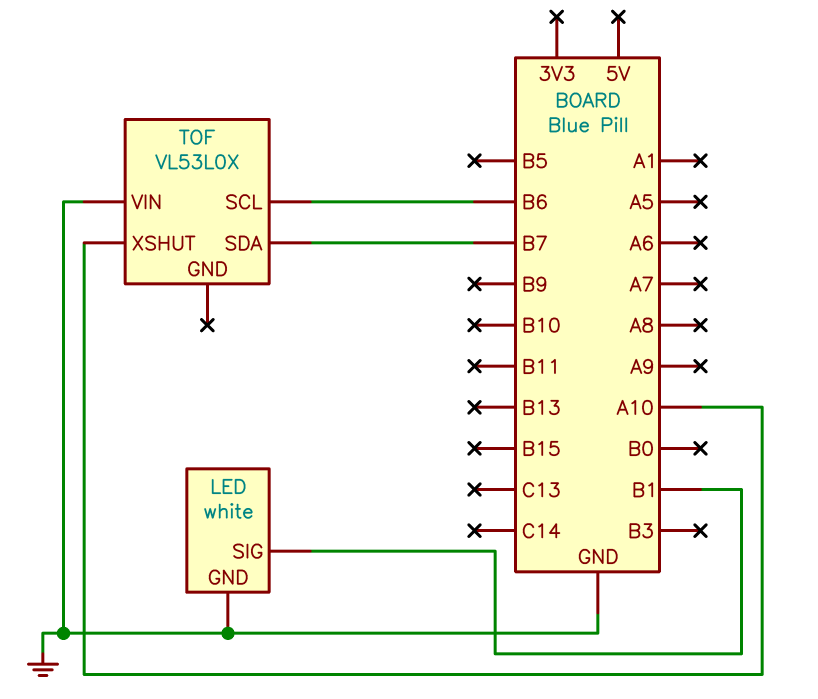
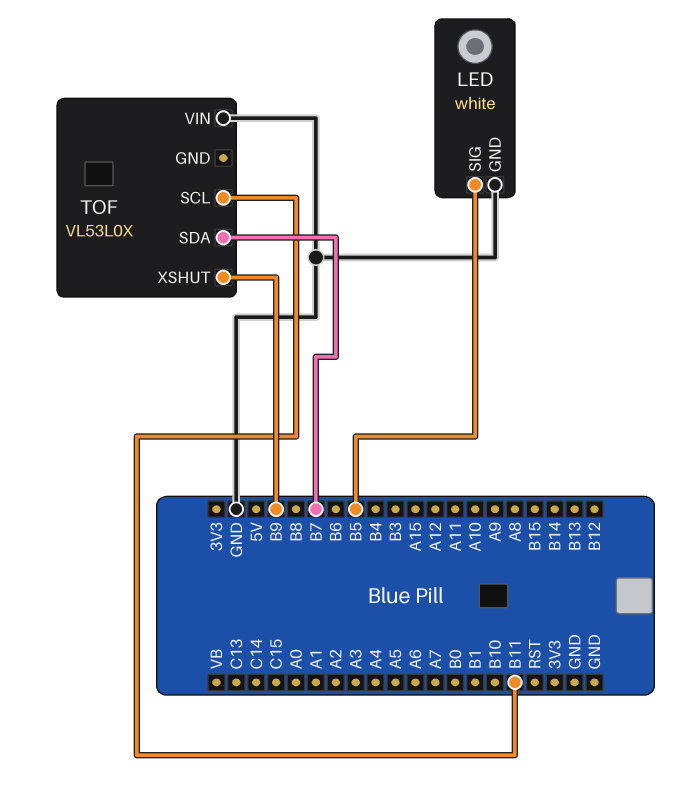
LED pin SIG: B1 -> B5
TOF pin SCL: B6 -> B11
TOF pin XSHUT: A10 -> B9

